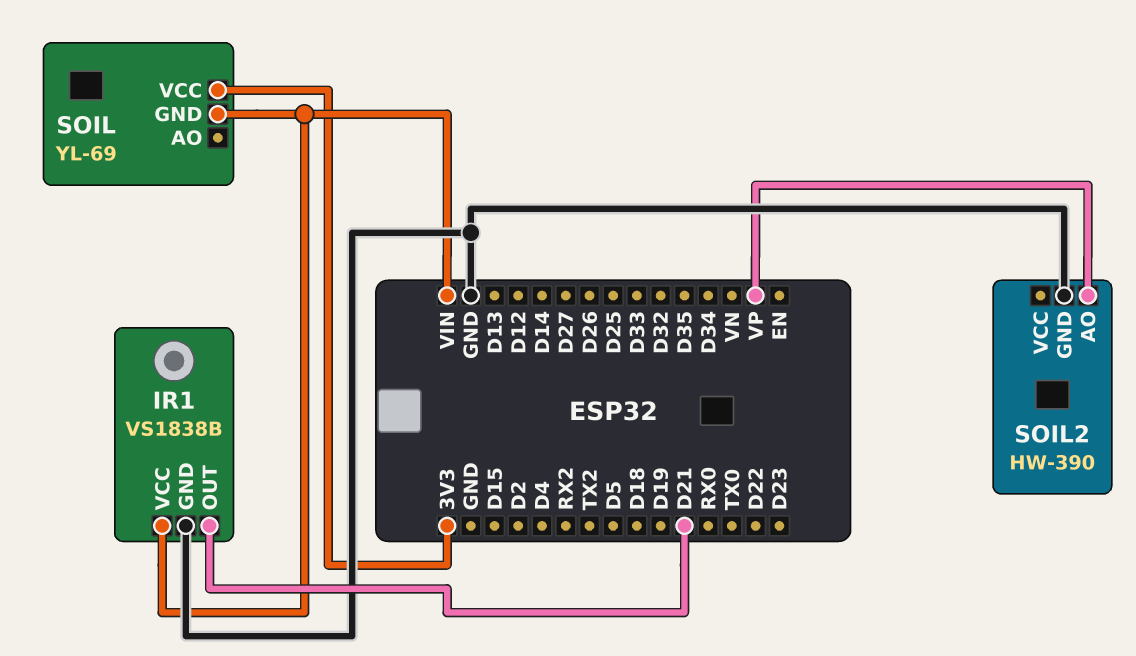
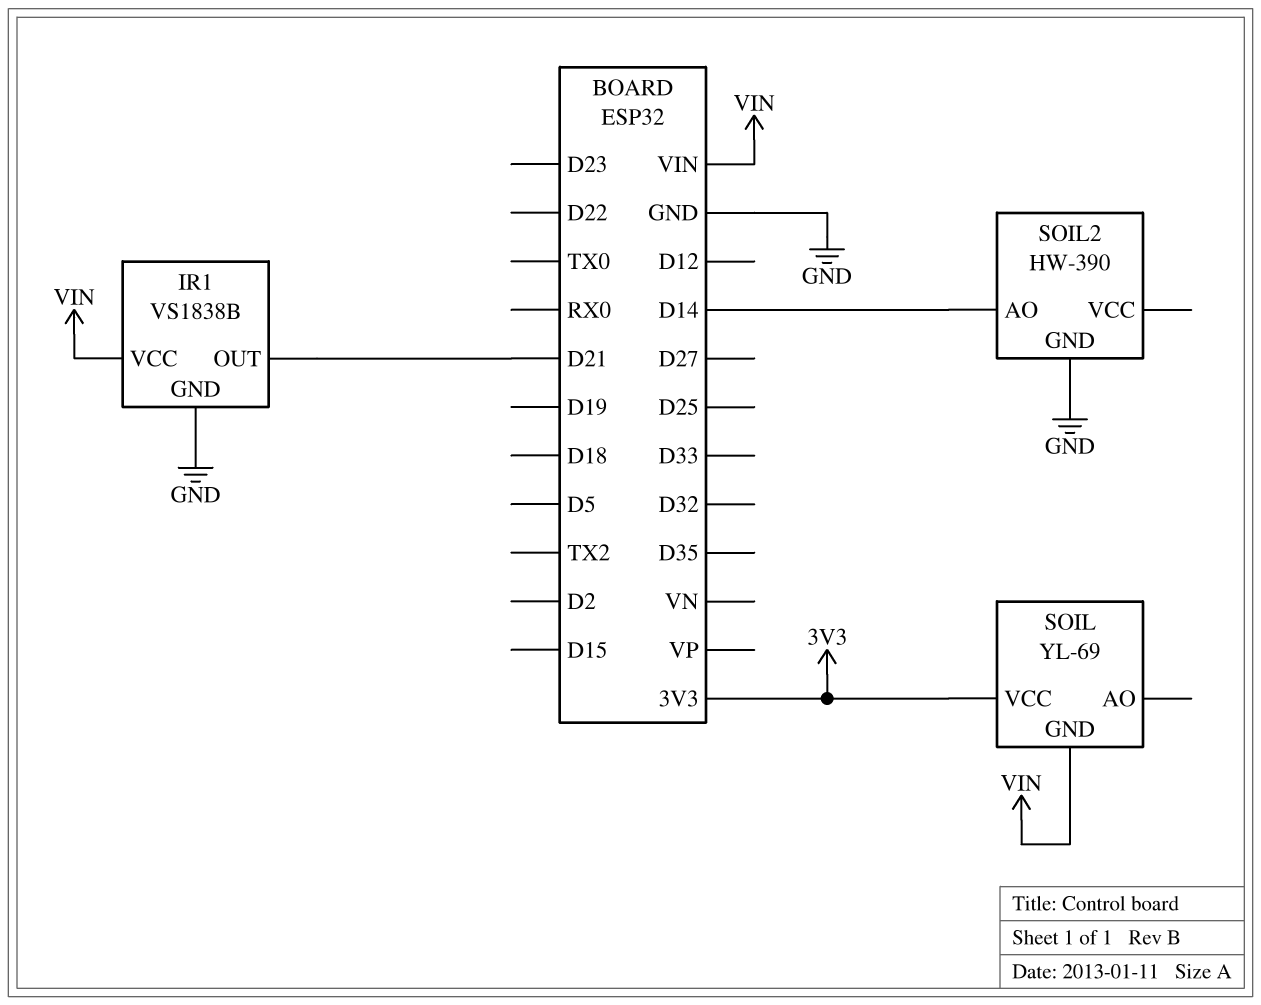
SOIL2 pin AO: VP -> D14

